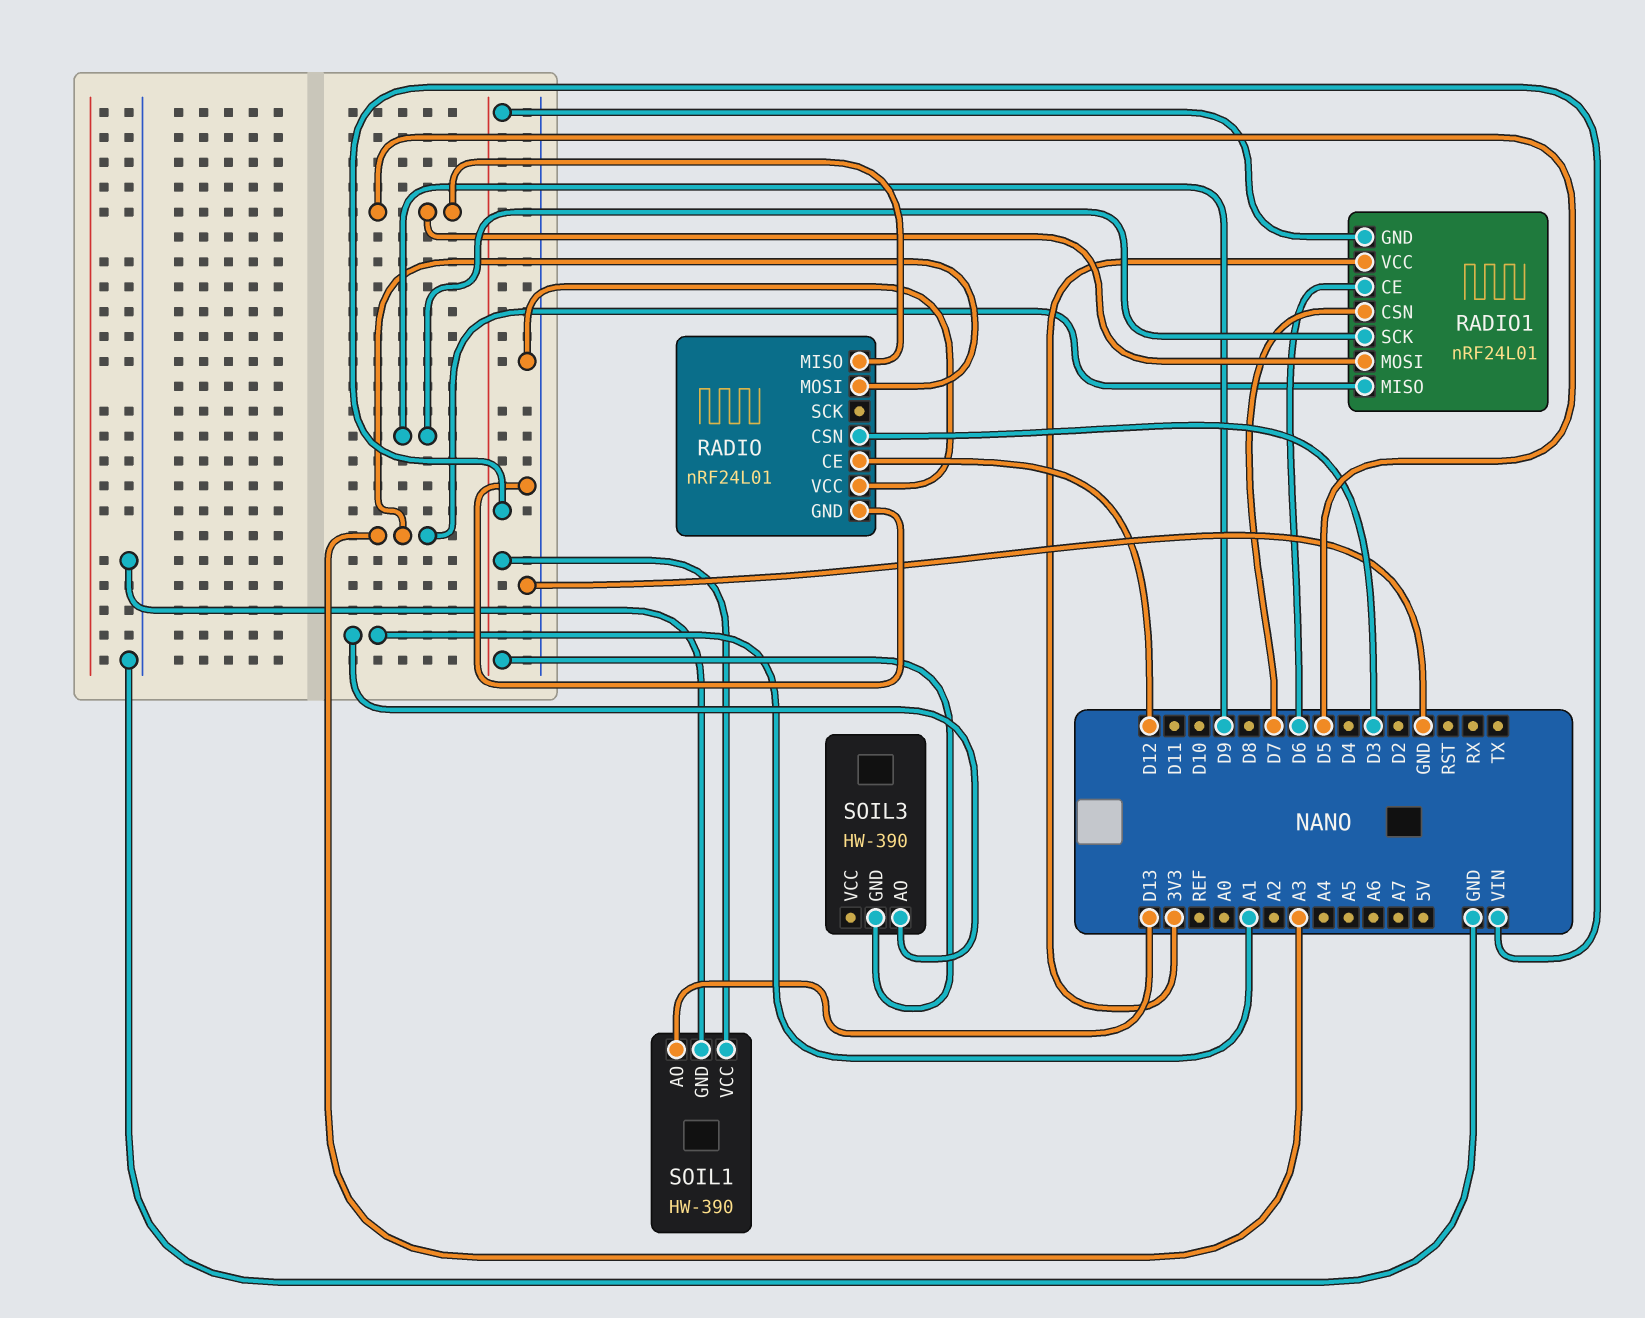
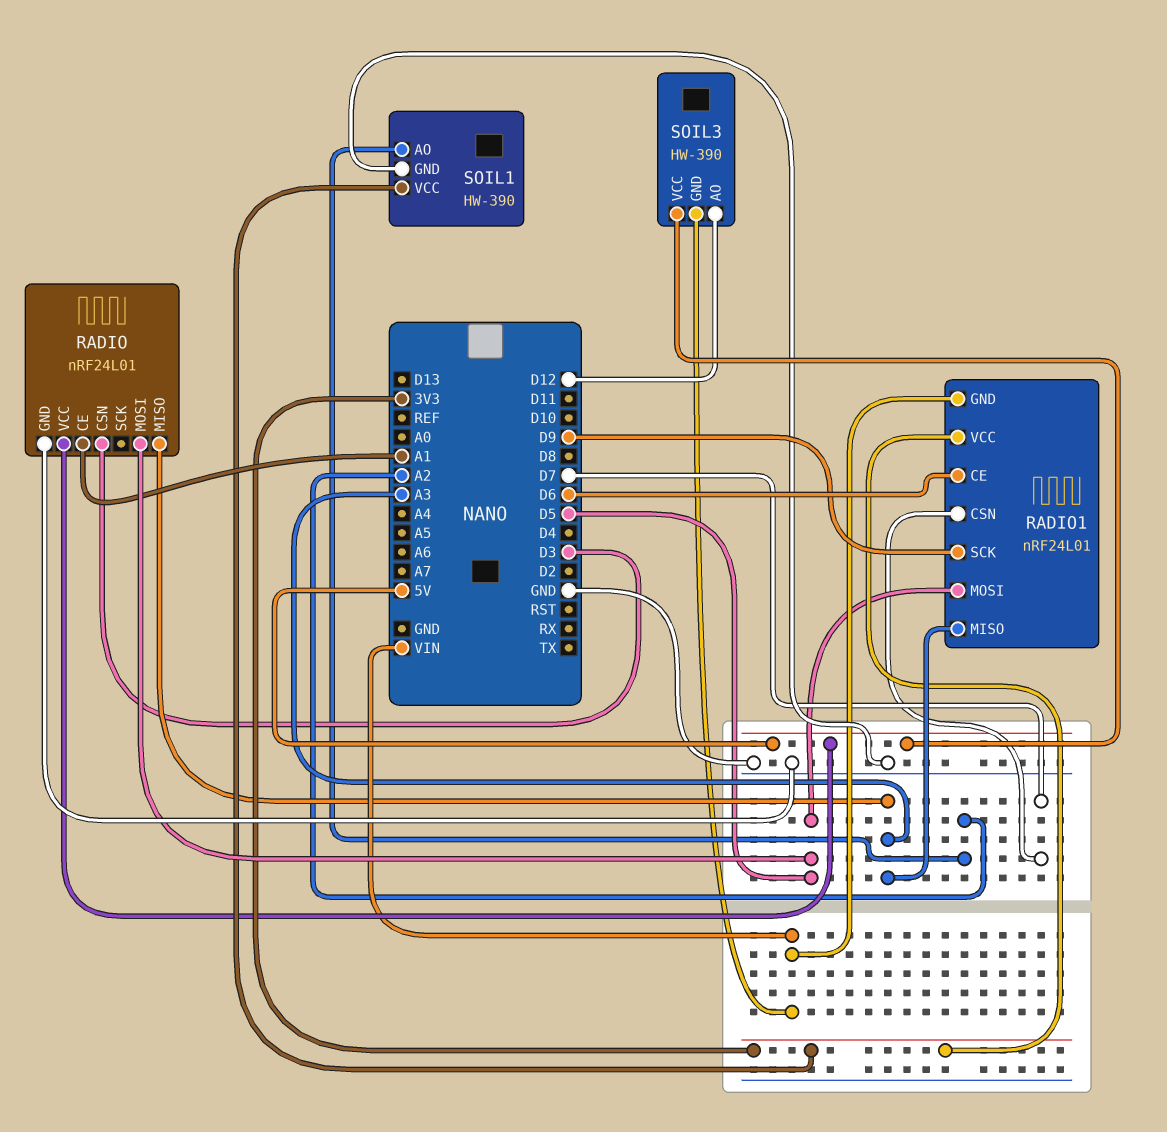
RADIO pin CE: D12 -> A1
RADIO pin MISO: D5 -> A3
RADIO pin MOSI: A3 -> D5
RADIO pin VCC: GND -> 5V
SOIL1 pin AO: D13 -> A2
SOIL1 pin VCC: VIN -> 3V3
SOIL3 pin AO: A1 -> D12
SOIL3 pin VCC: none -> 5V

